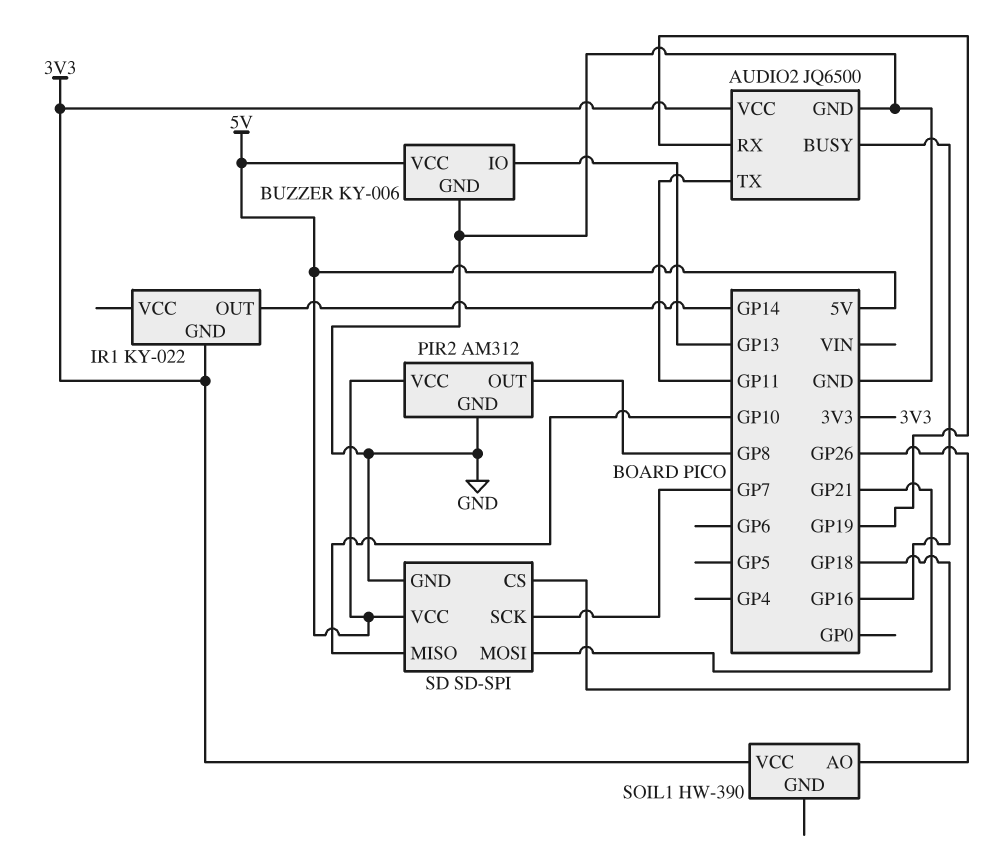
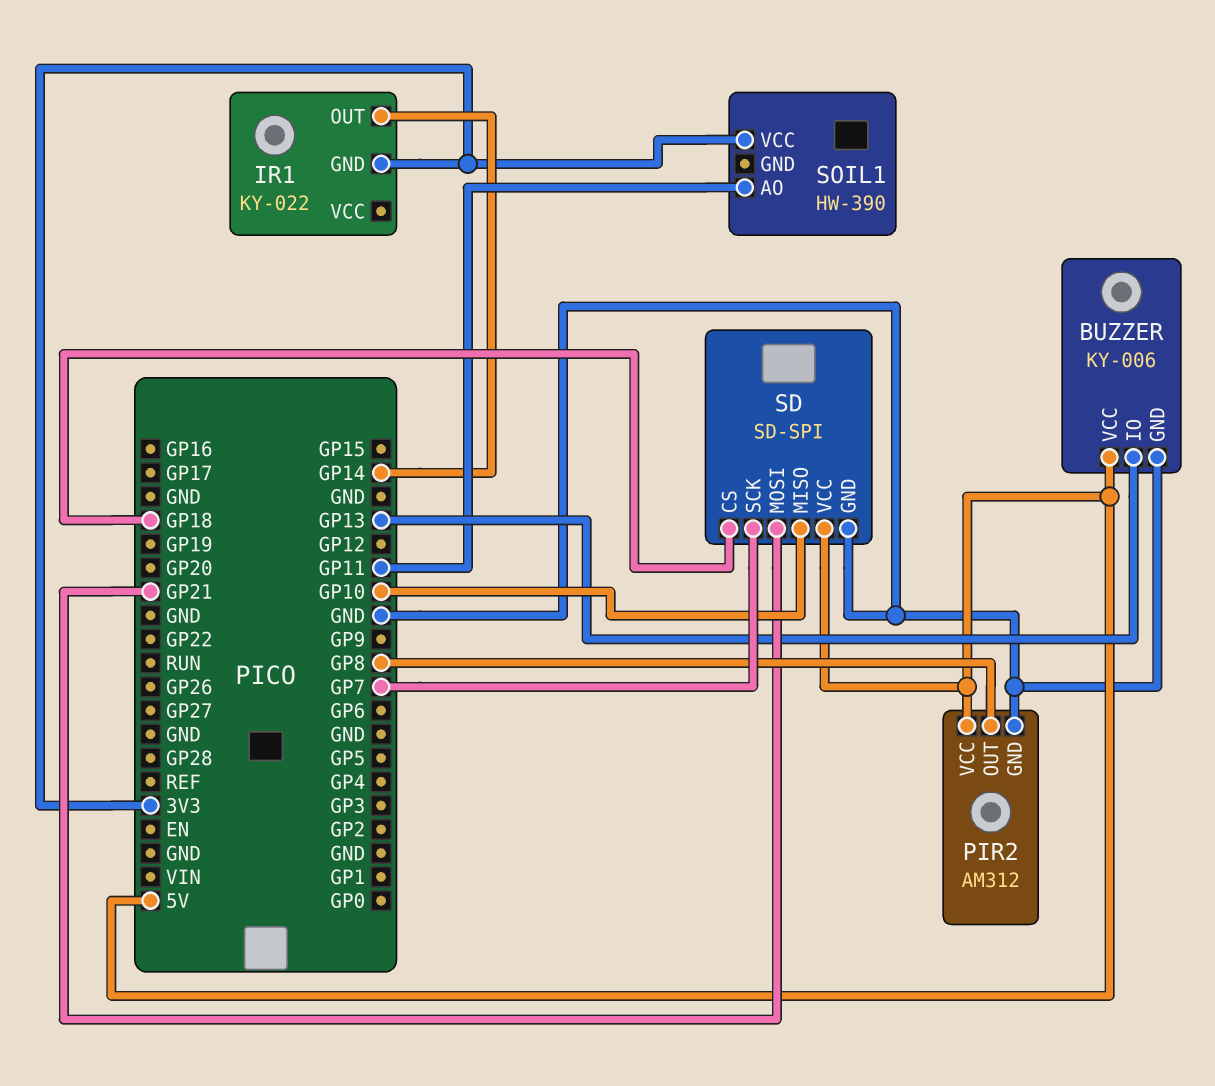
AUDIO2: JQ6500 -> none
AUDIO2 pin BUSY: GP16 -> none
AUDIO2 pin GND: GND -> none
AUDIO2 pin RX: GP19 -> none
AUDIO2 pin TX: GP11 -> none
AUDIO2 pin VCC: 3V3 -> none
SOIL1 pin AO: GP26 -> GP11

